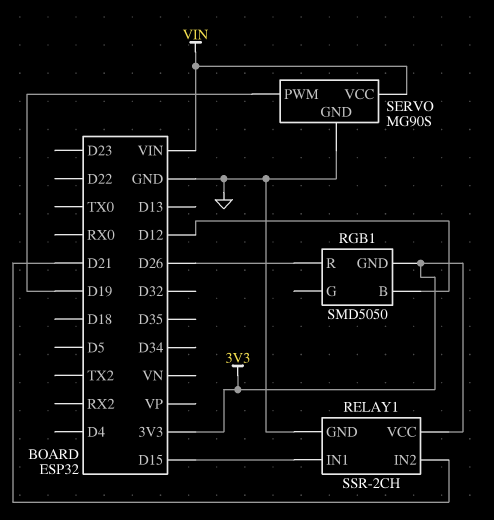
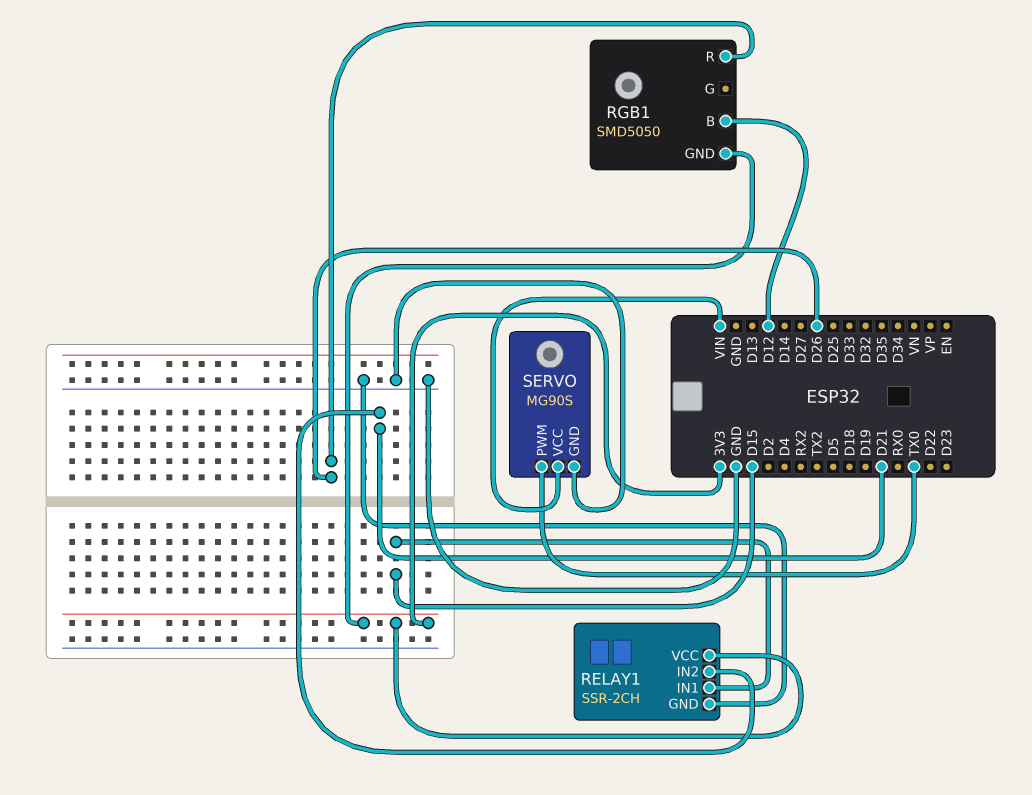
SERVO pin PWM: D19 -> TX0

